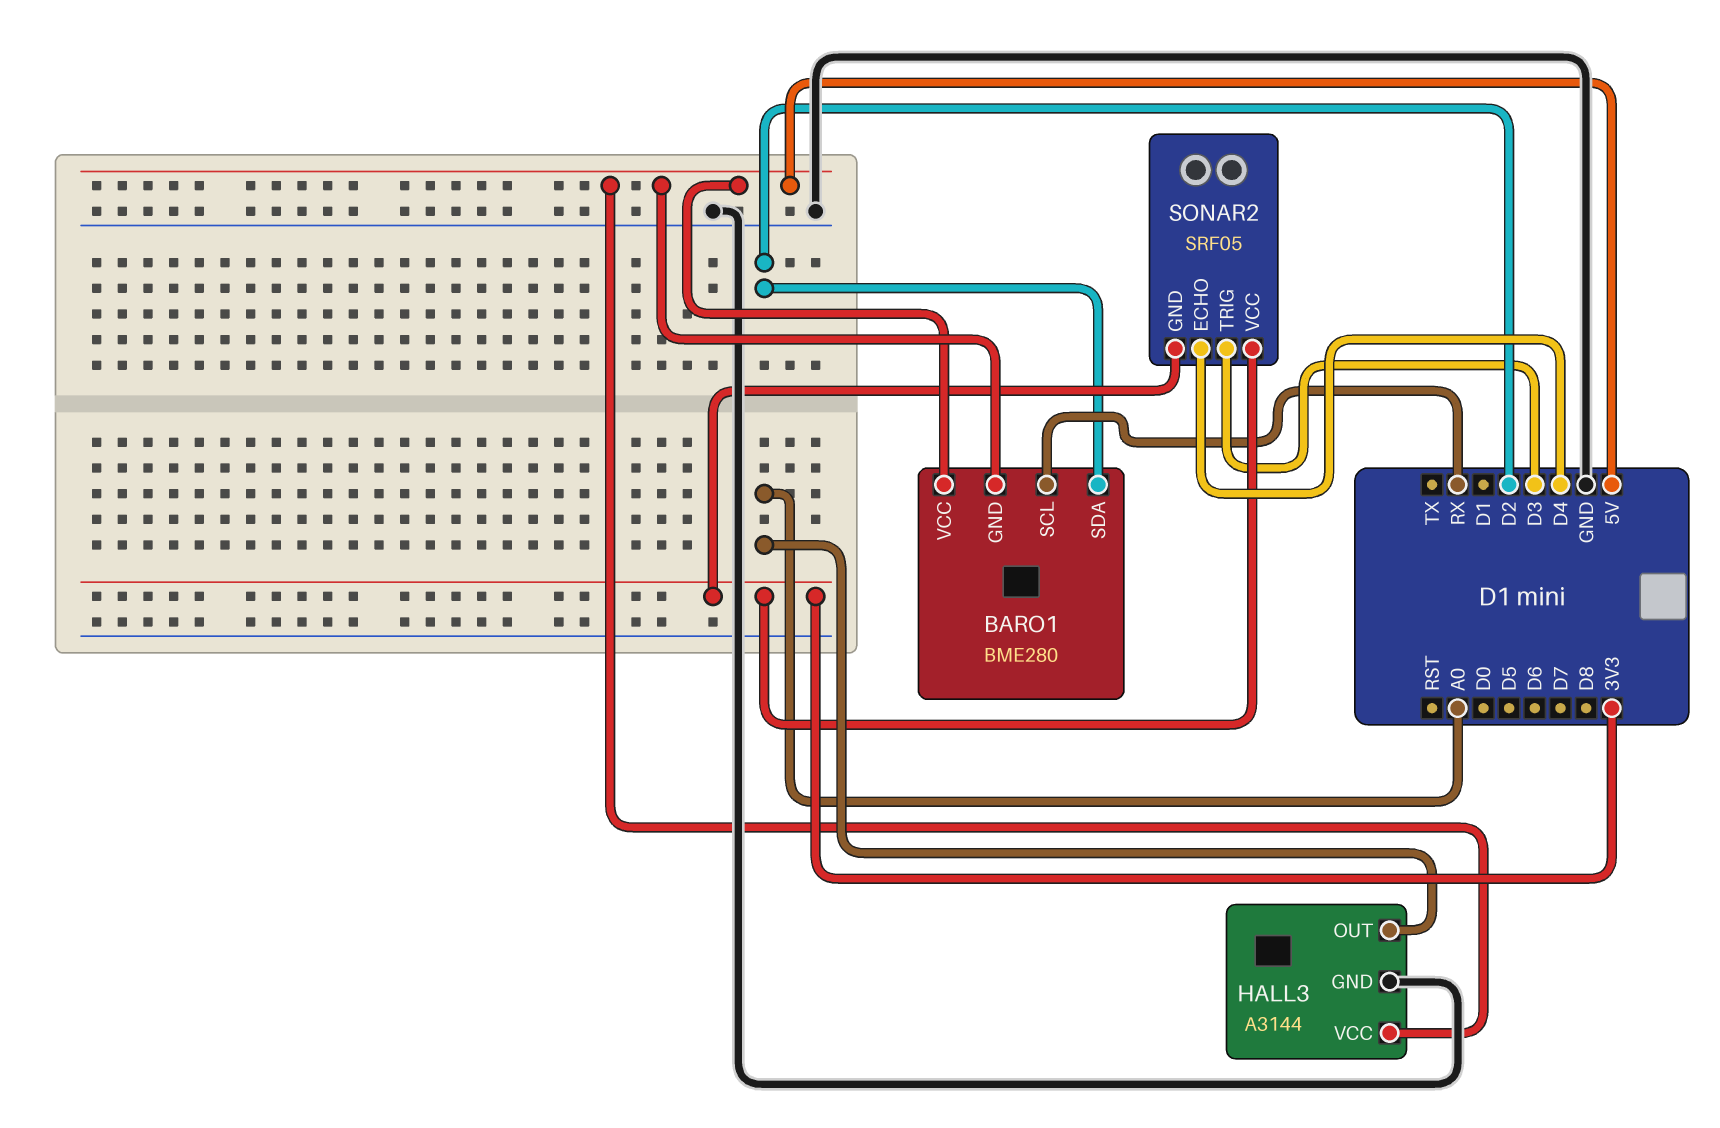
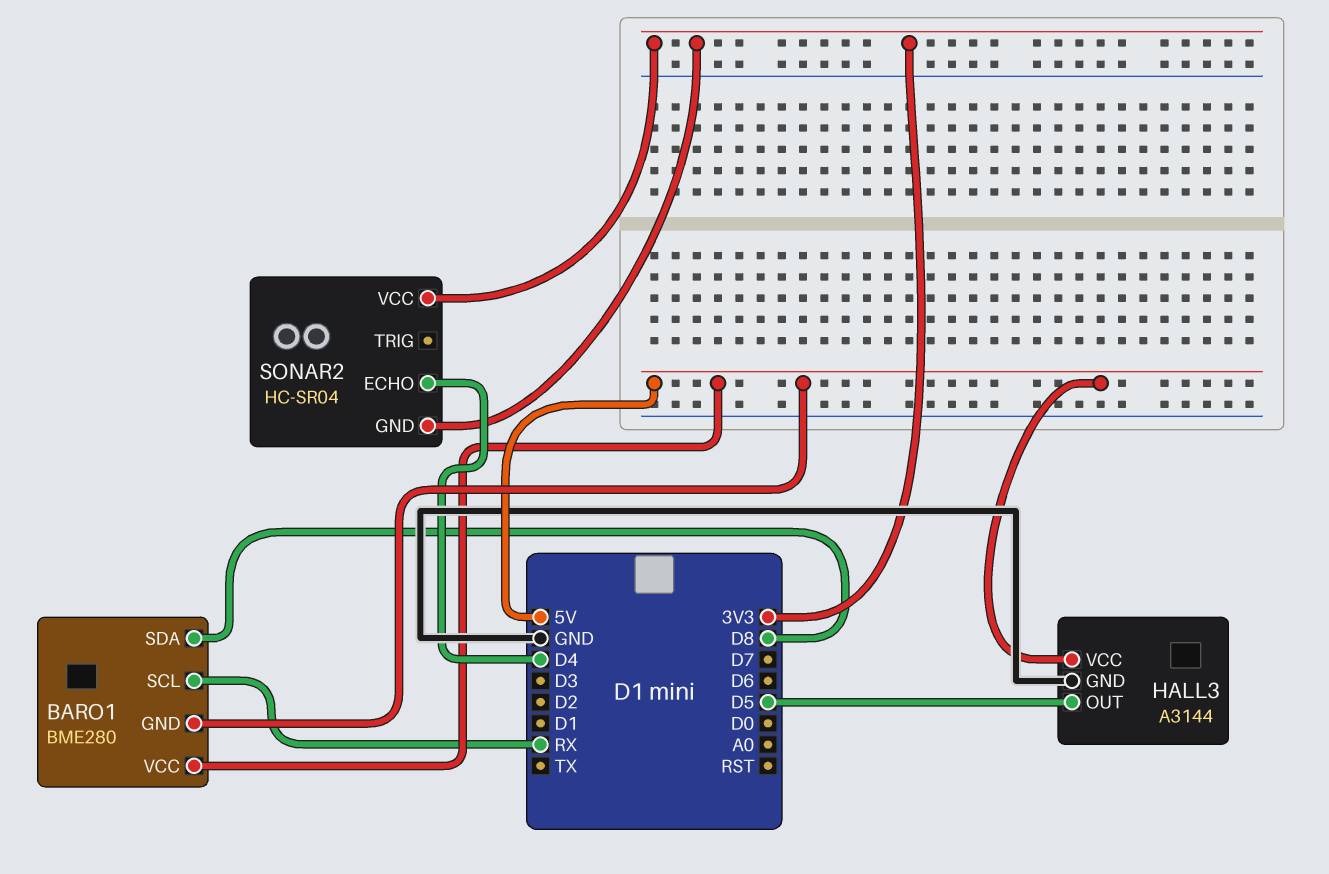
BARO1 pin SDA: D2 -> D8
HALL3 pin OUT: A0 -> D5
SONAR2: SRF05 -> HC-SR04
SONAR2 pin TRIG: D3 -> none

